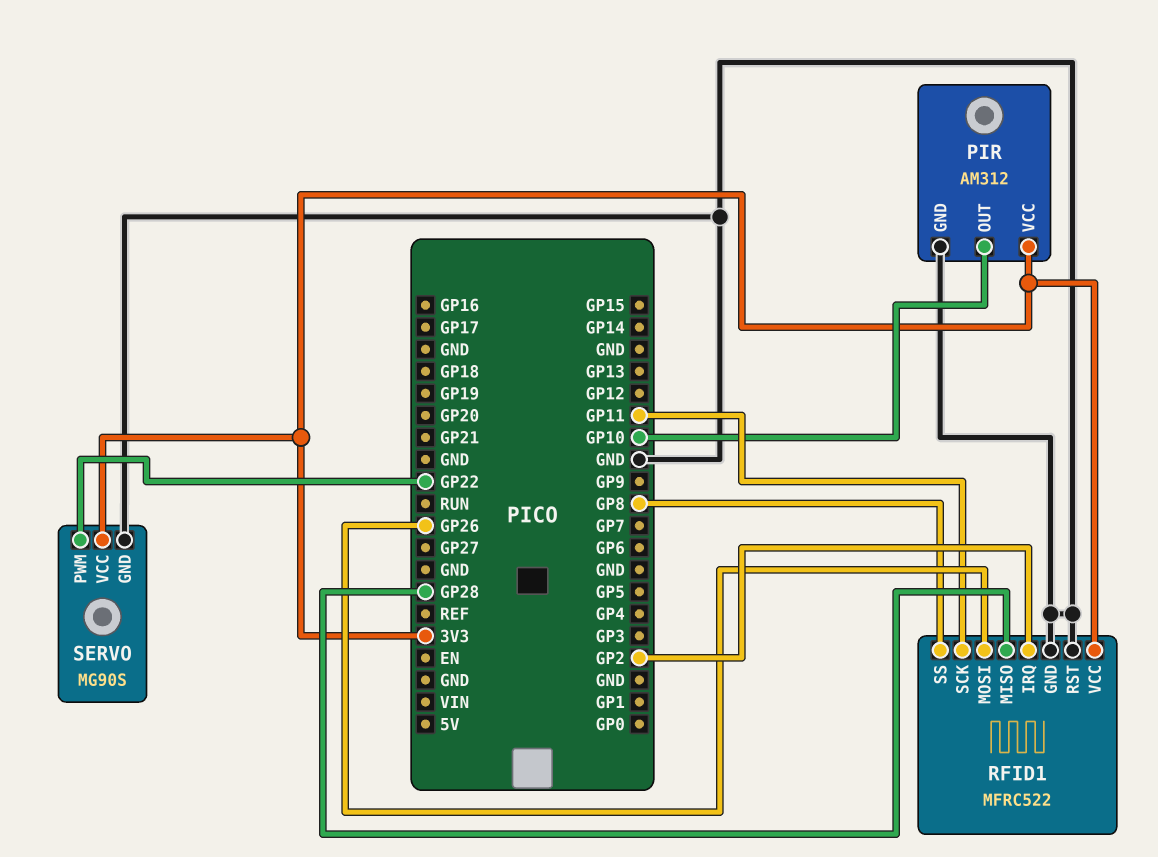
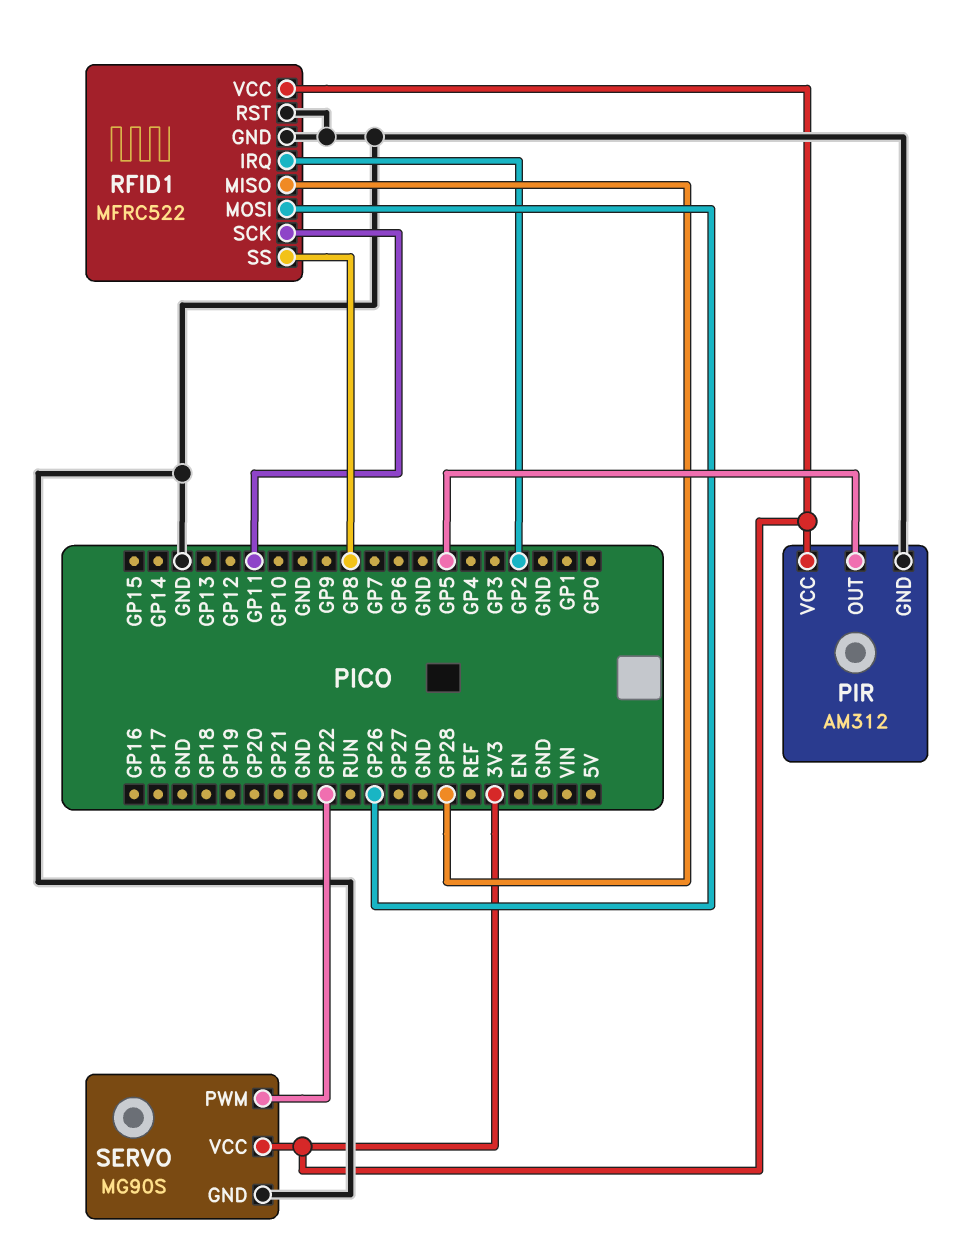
PIR pin OUT: GP10 -> GP5

